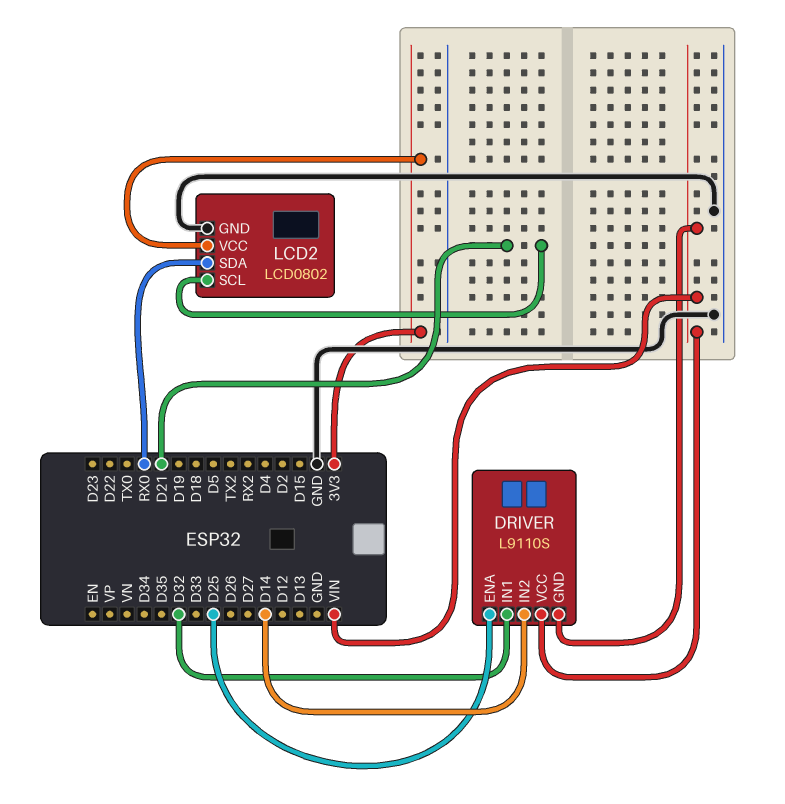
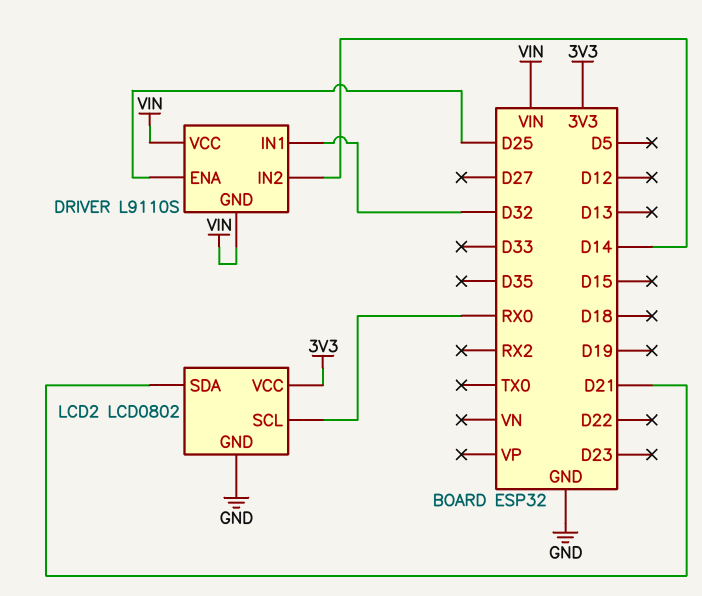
LCD2 pin SCL: D21 -> RX0
LCD2 pin SDA: RX0 -> D21

